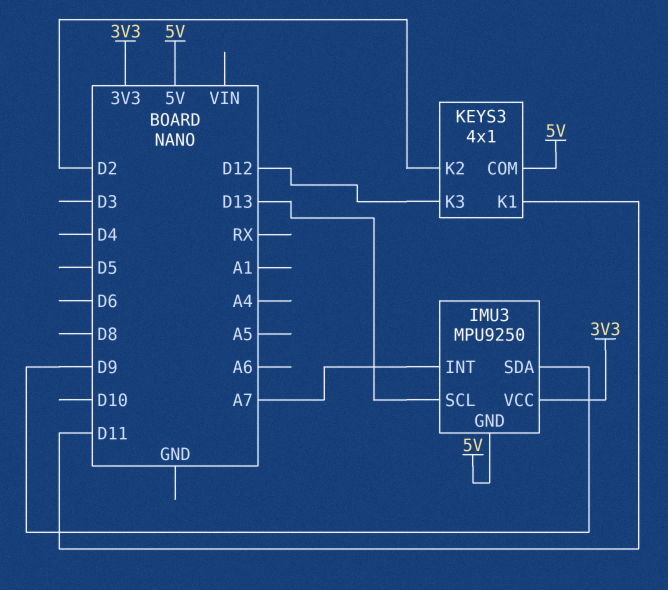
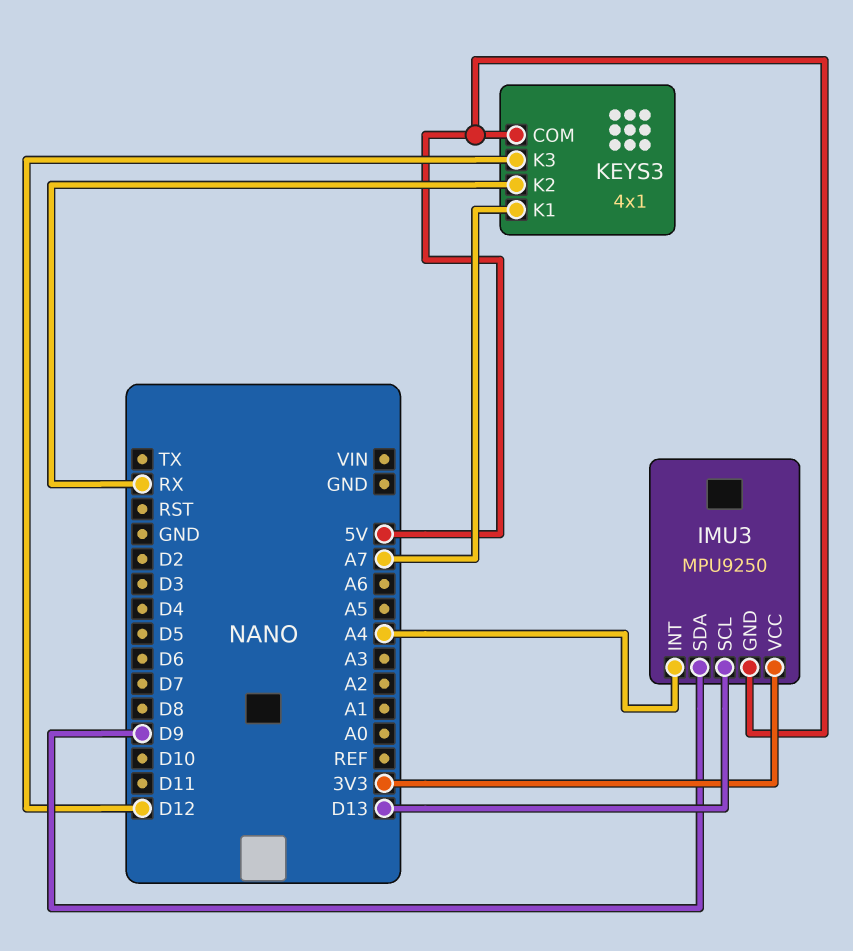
IMU3 pin INT: A7 -> A4
KEYS3 pin K1: D11 -> A7
KEYS3 pin K2: D2 -> RX

